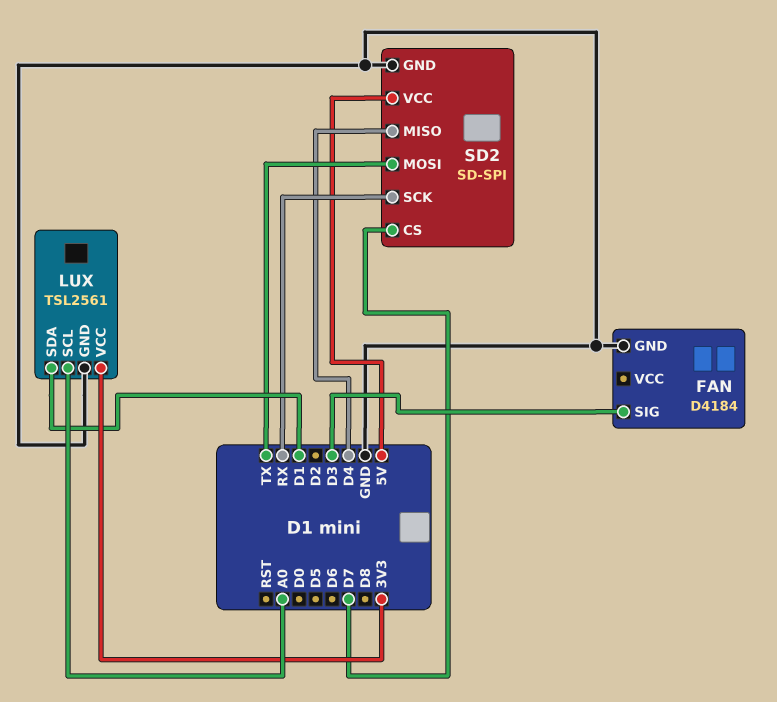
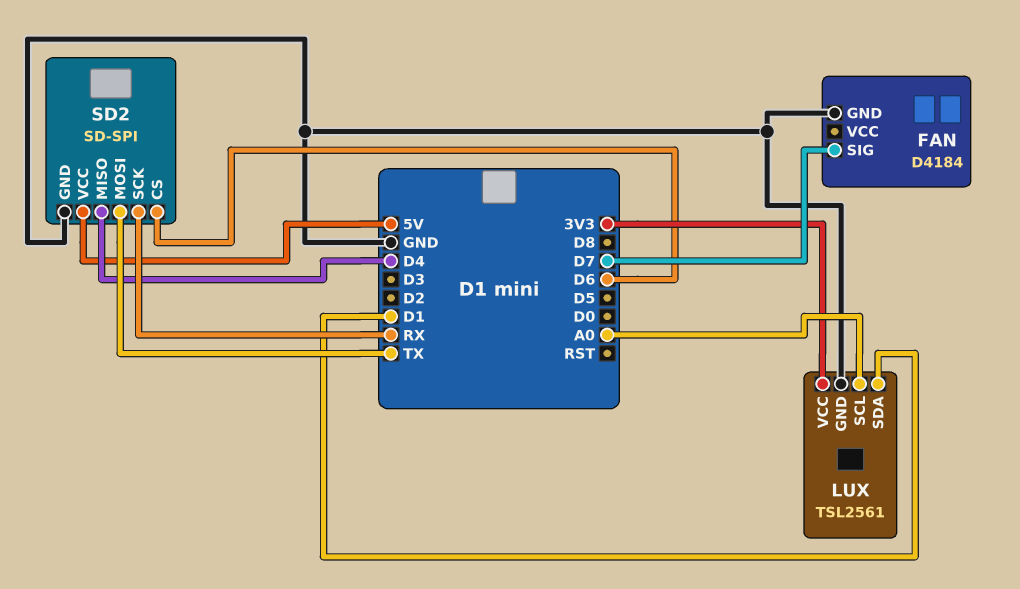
FAN pin SIG: D3 -> D7
SD2 pin CS: D7 -> D6

